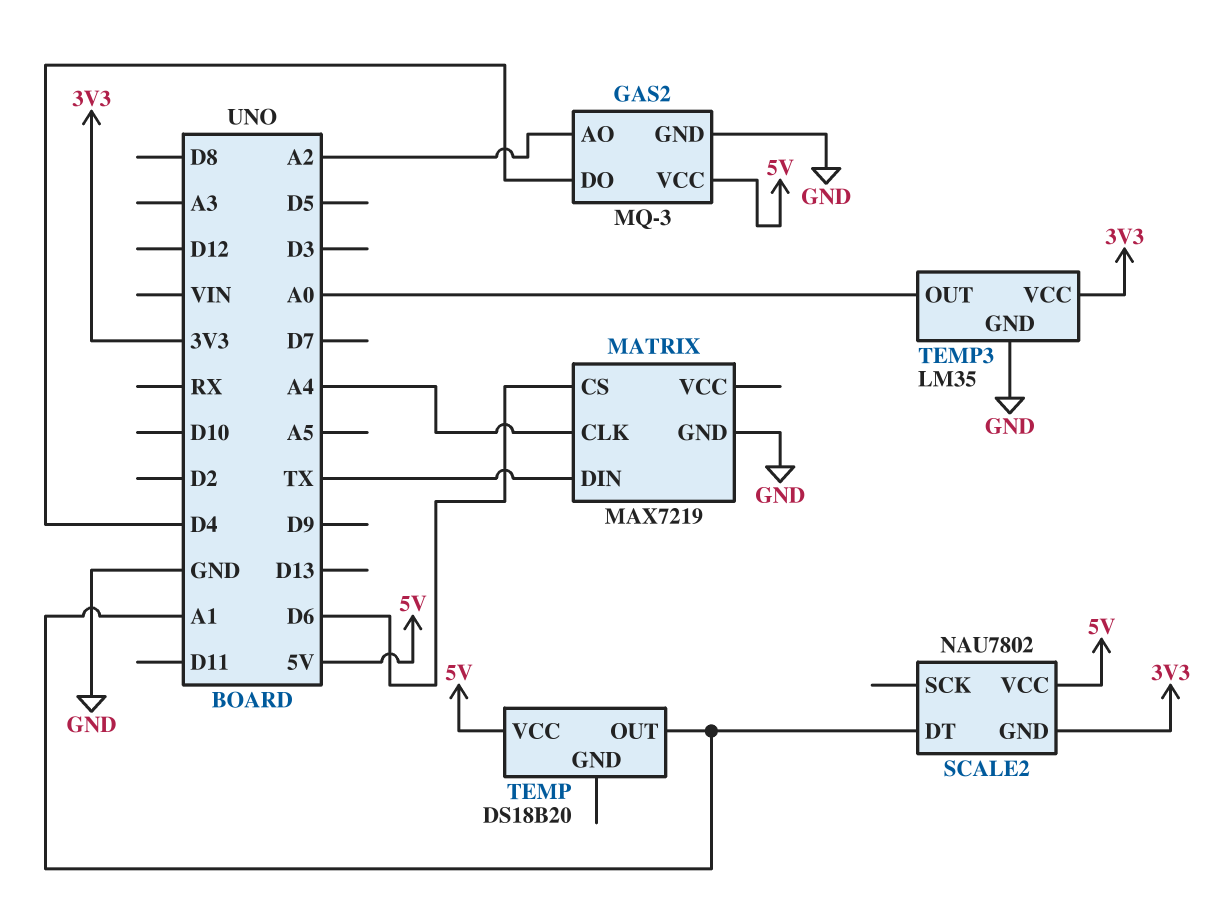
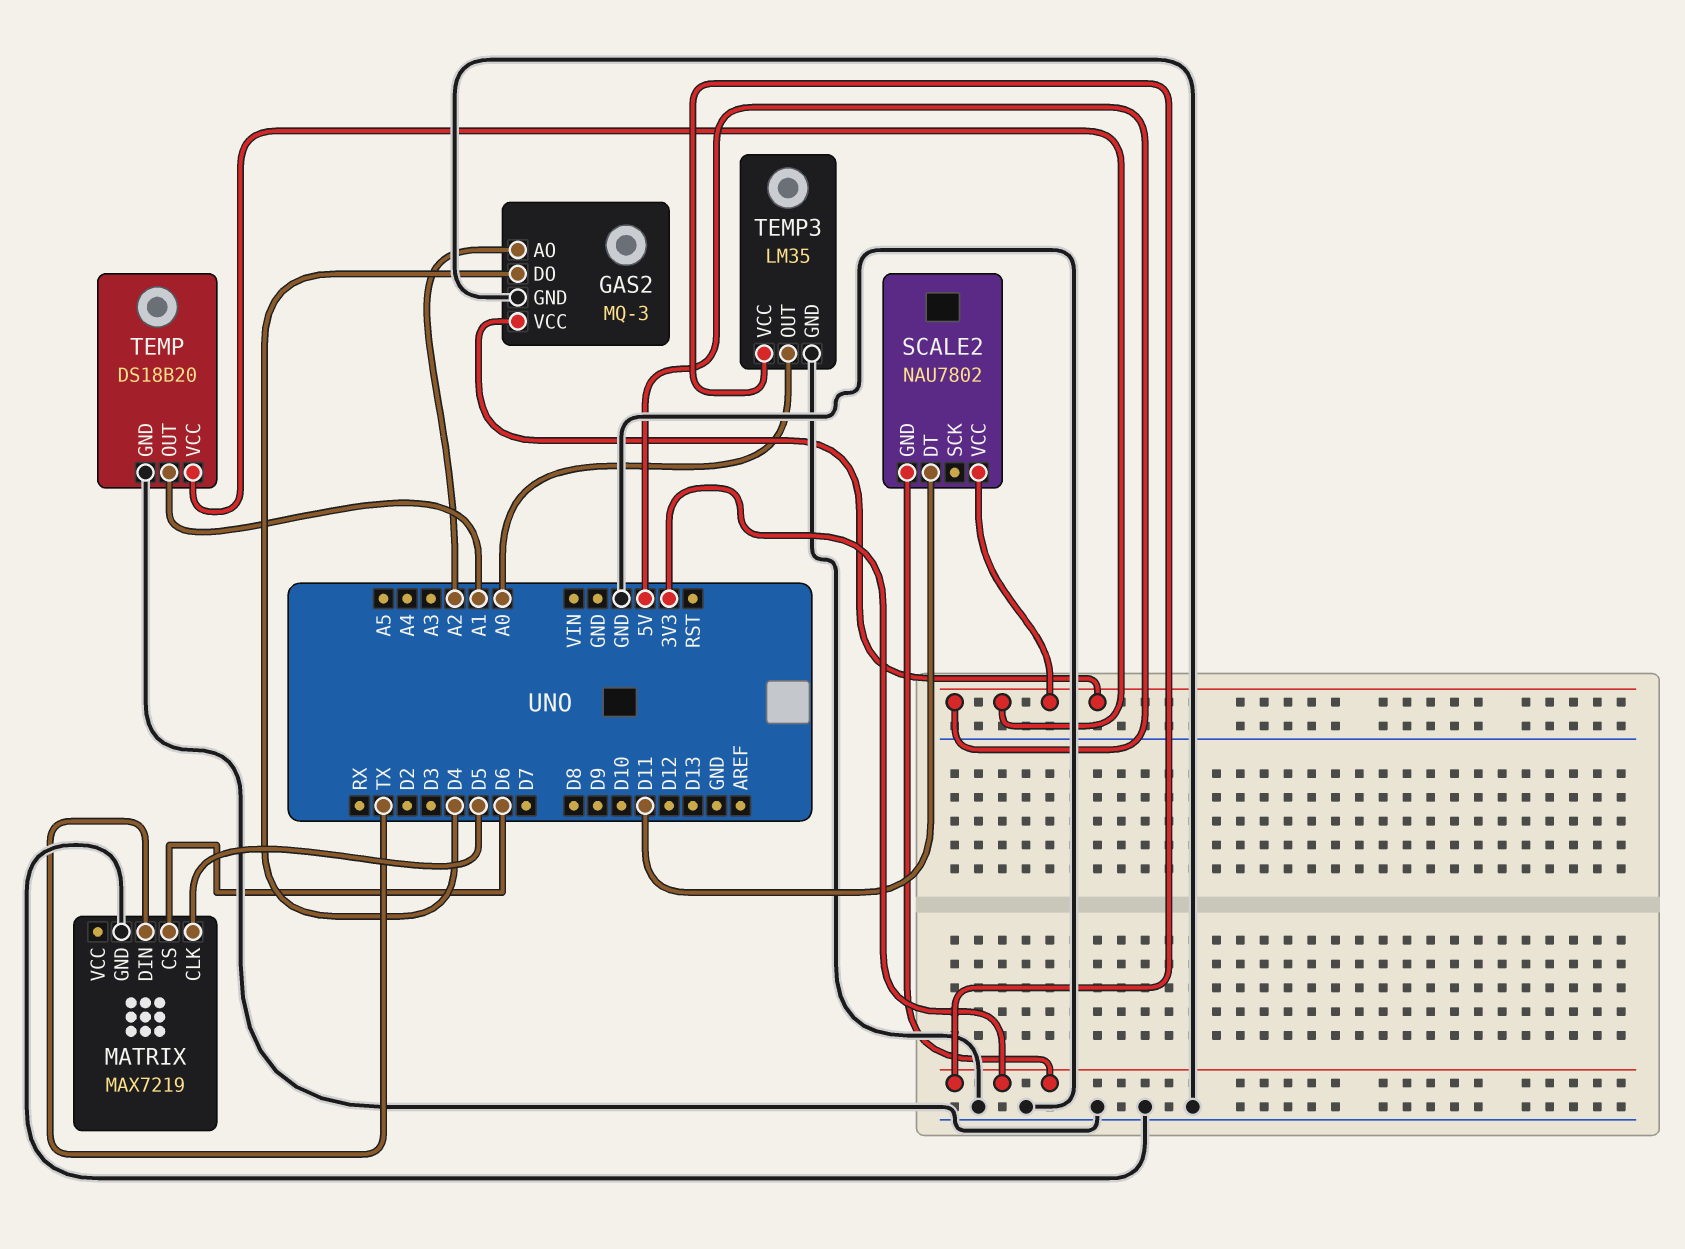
MATRIX pin CLK: A4 -> D5
SCALE2 pin DT: A1 -> D11
TEMP pin GND: none -> GND

